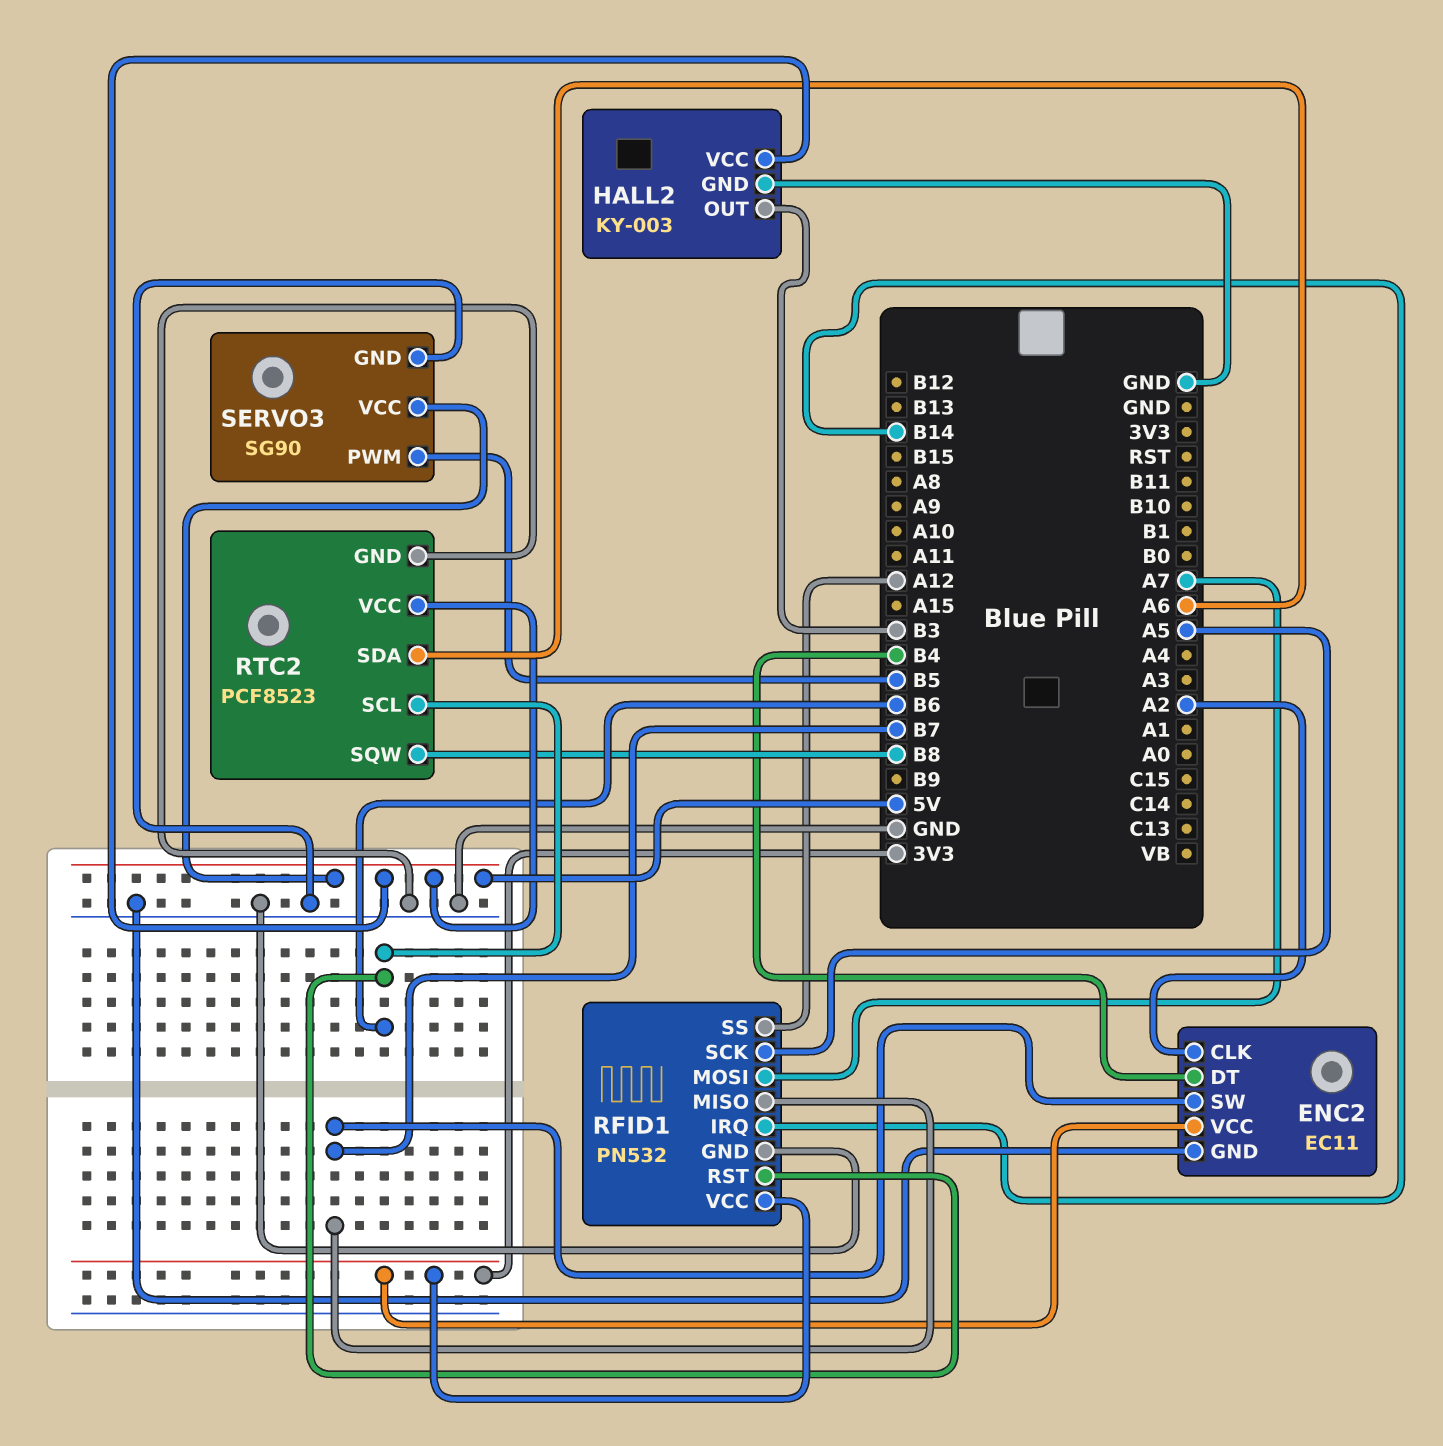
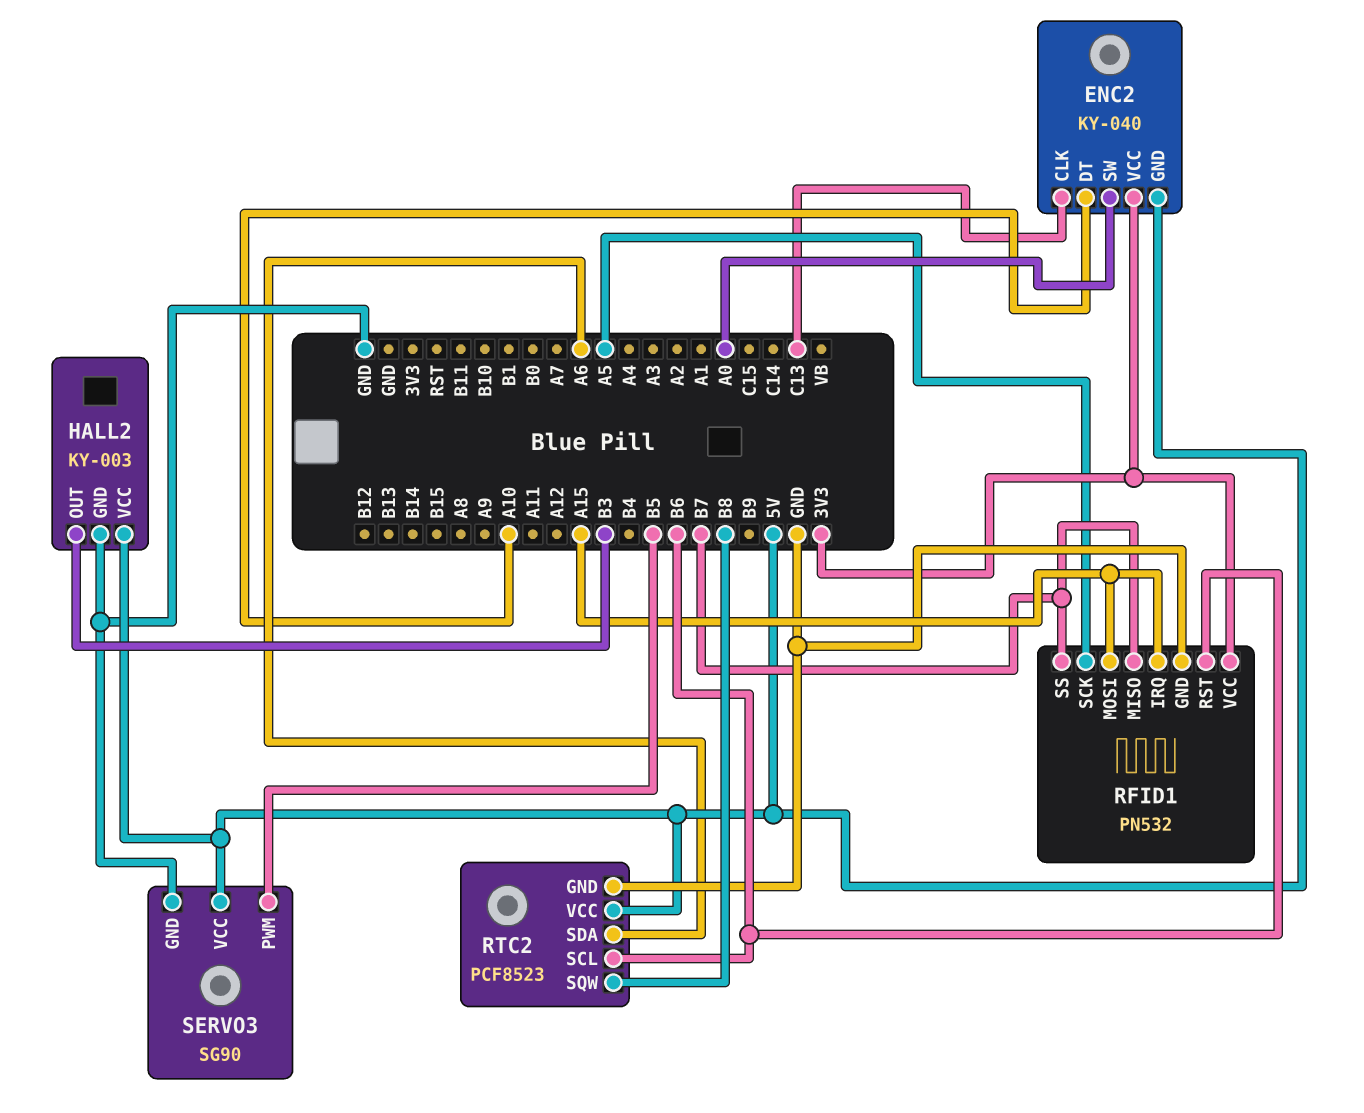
ENC2: EC11 -> KY-040
ENC2 pin CLK: A2 -> C13
ENC2 pin DT: B4 -> A10
ENC2 pin GND: GND -> 5V
ENC2 pin SW: B7 -> A0
RFID1 pin IRQ: B14 -> A15
RFID1 pin MOSI: A7 -> A15
RFID1 pin SS: A12 -> B7

